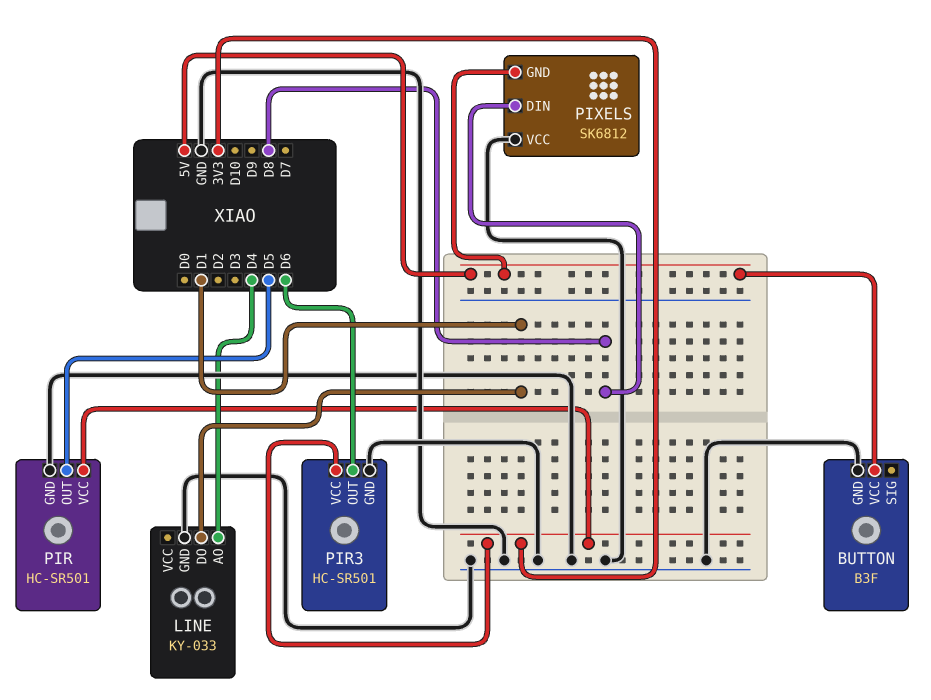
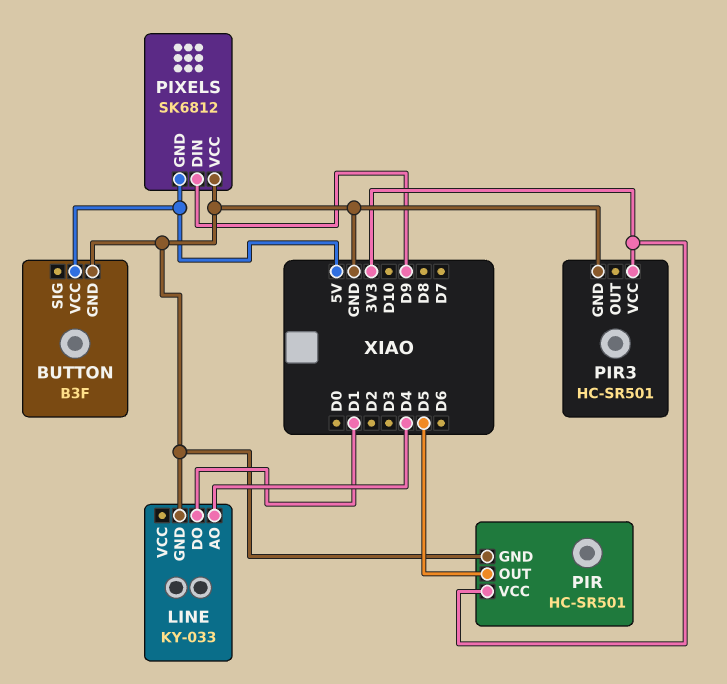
PIR3 pin OUT: D6 -> none
PIXELS pin DIN: D8 -> D9

